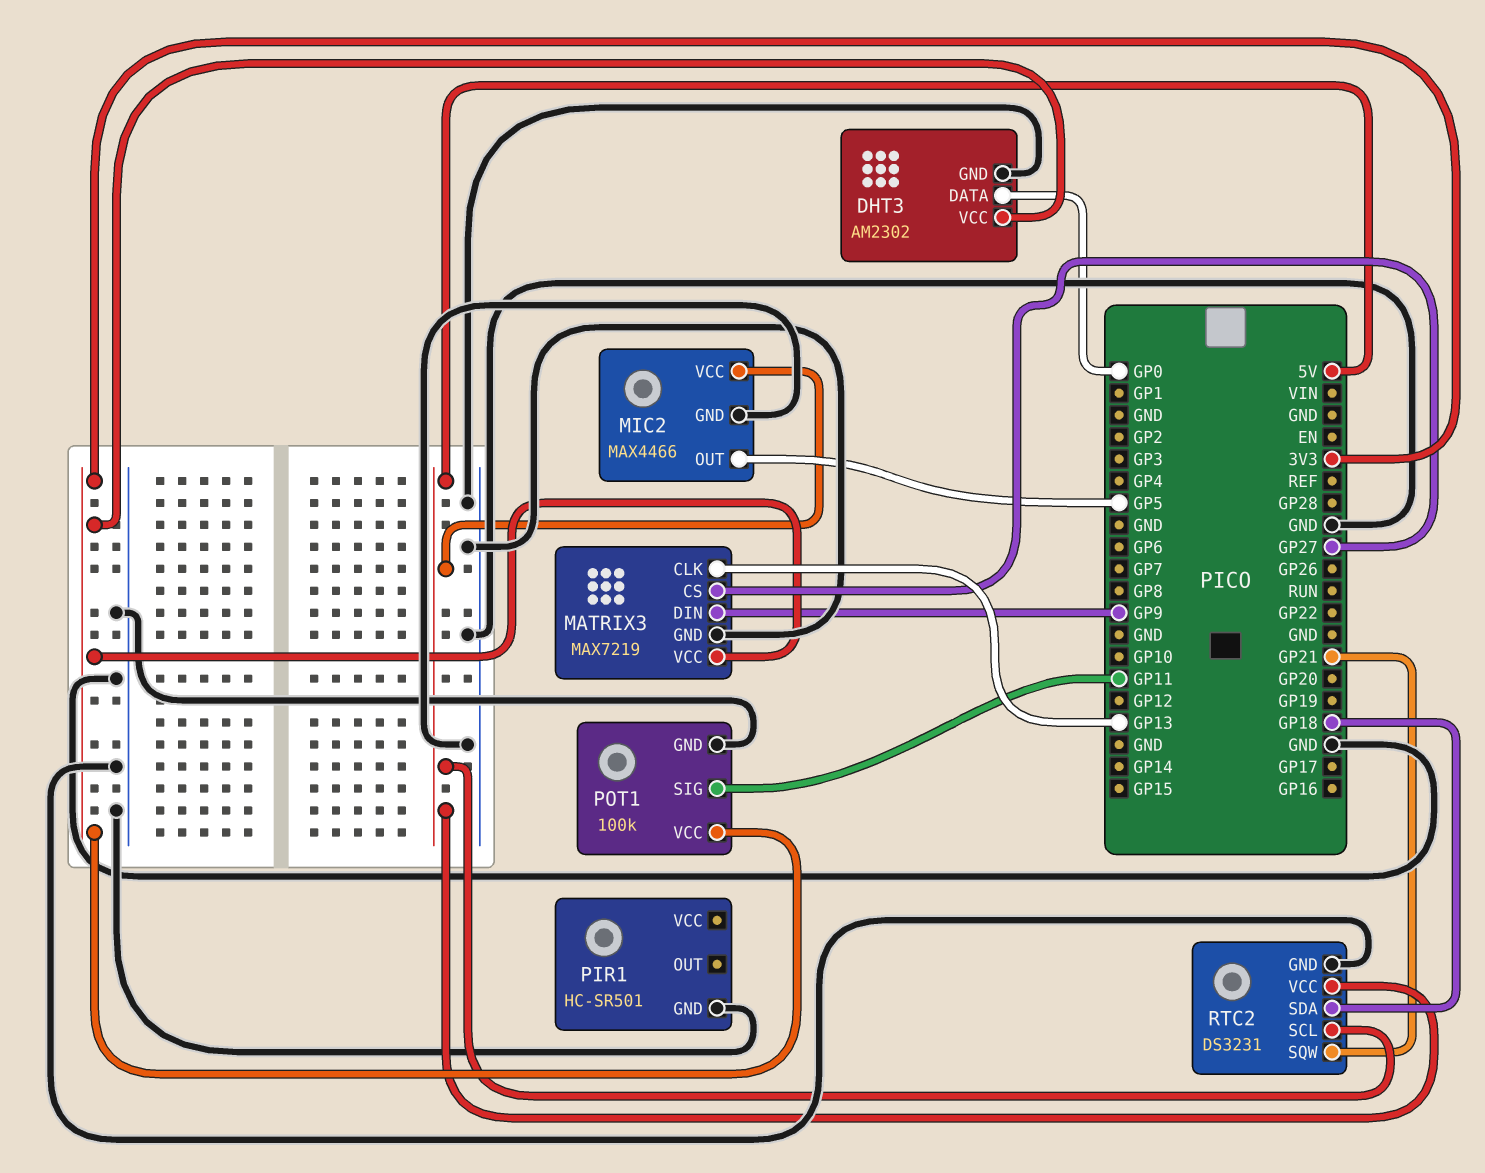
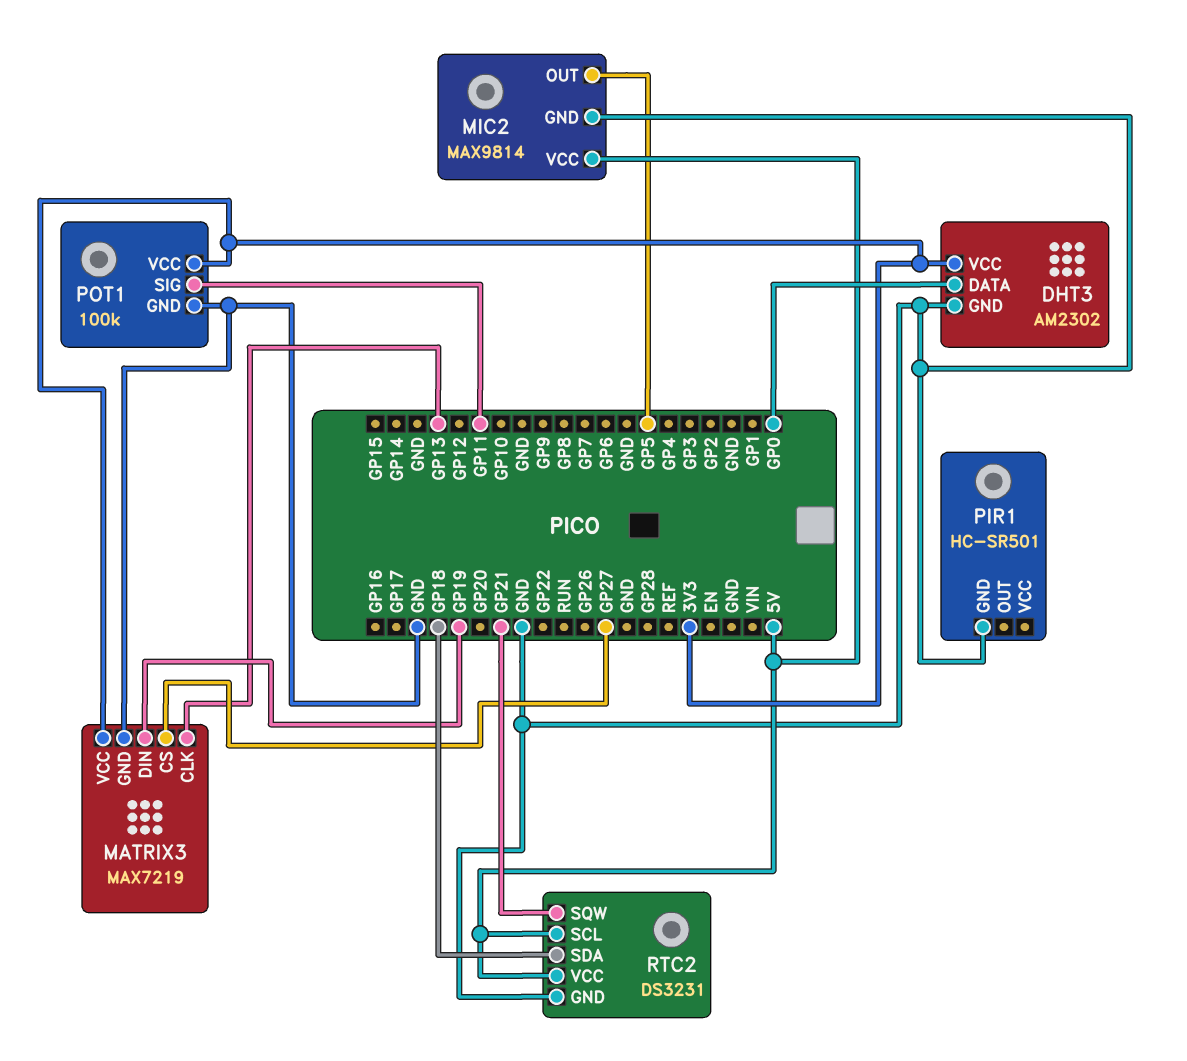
MATRIX3 pin DIN: GP9 -> GP19
MIC2: MAX4466 -> MAX9814

